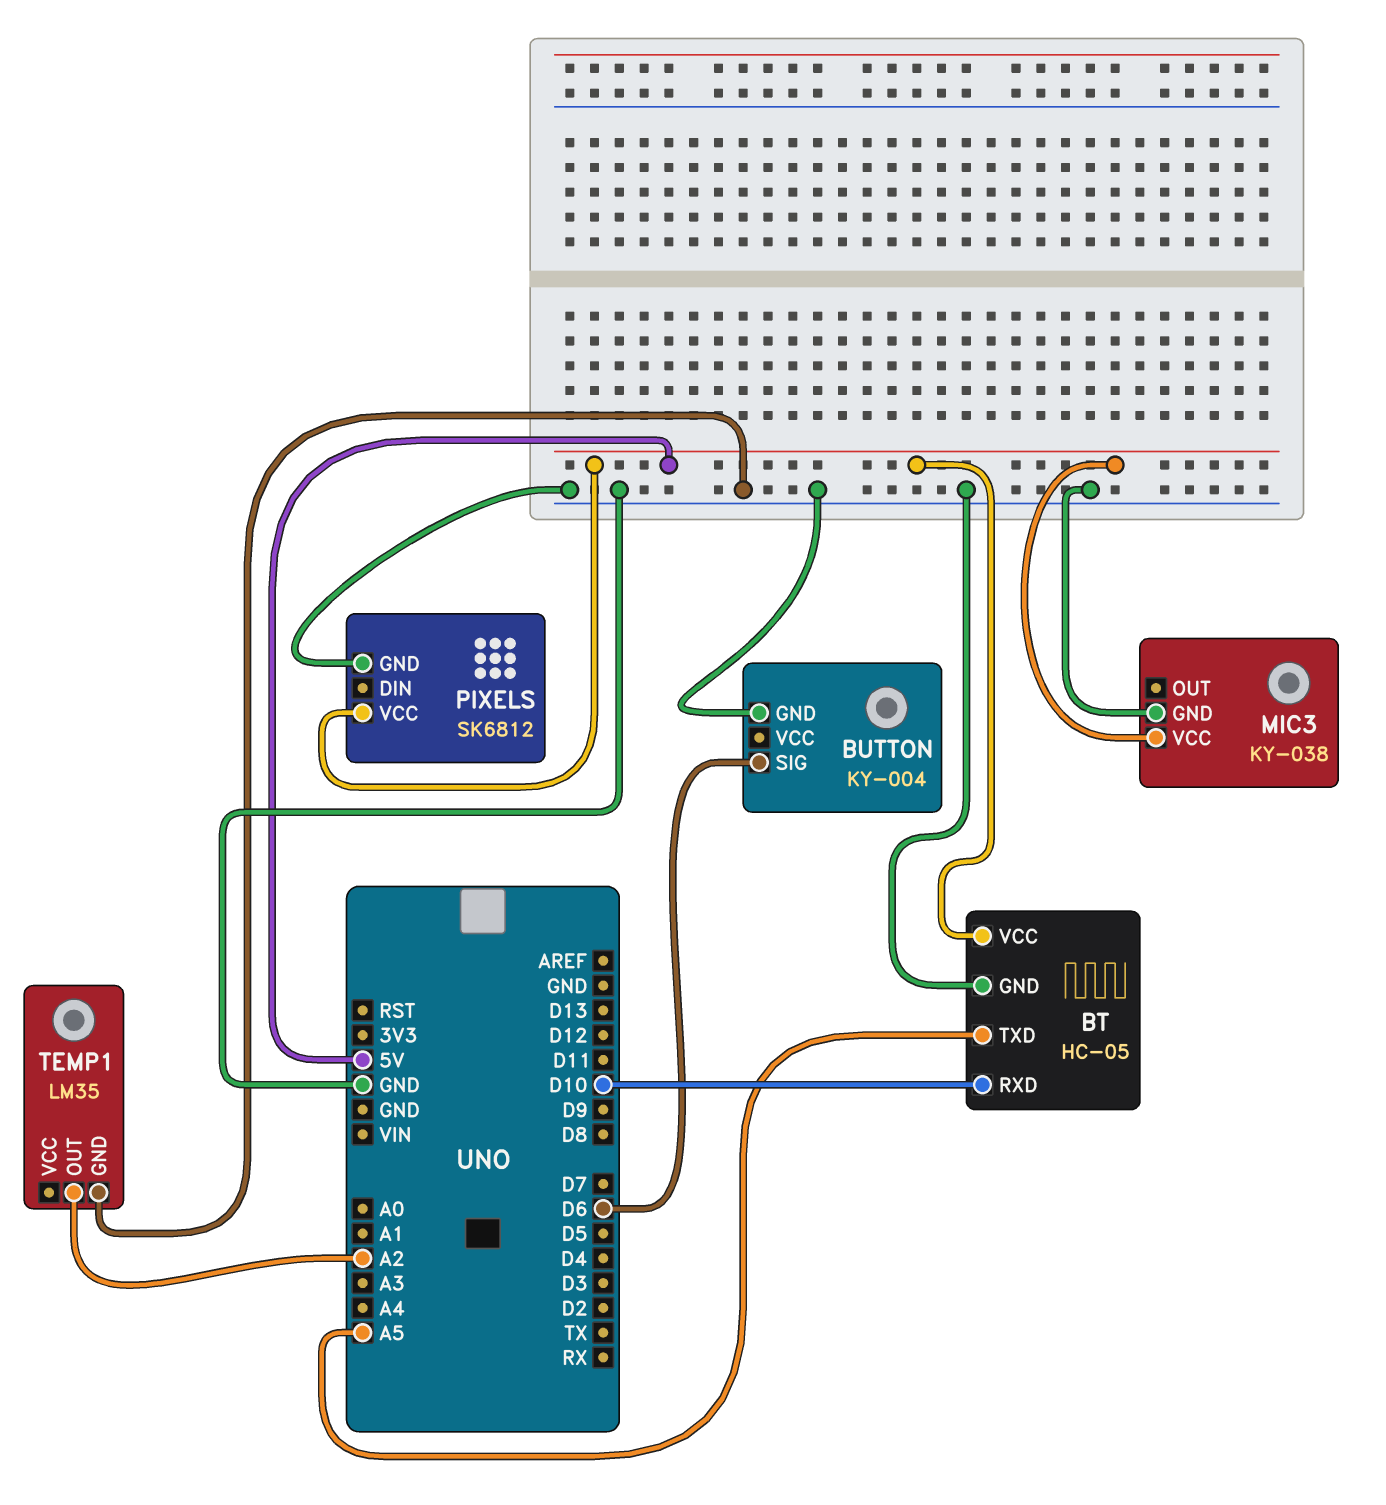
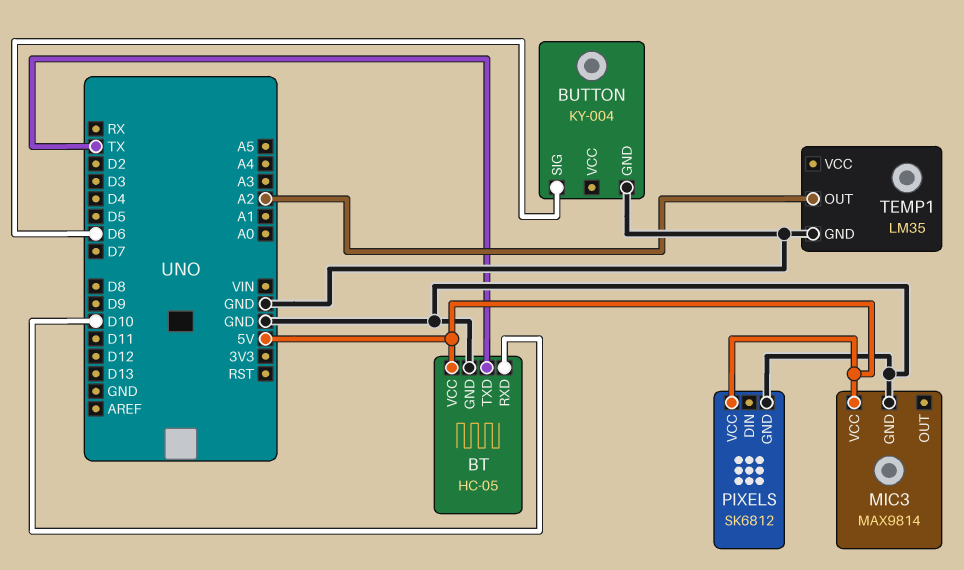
BT pin TXD: A5 -> TX
MIC3: KY-038 -> MAX9814

